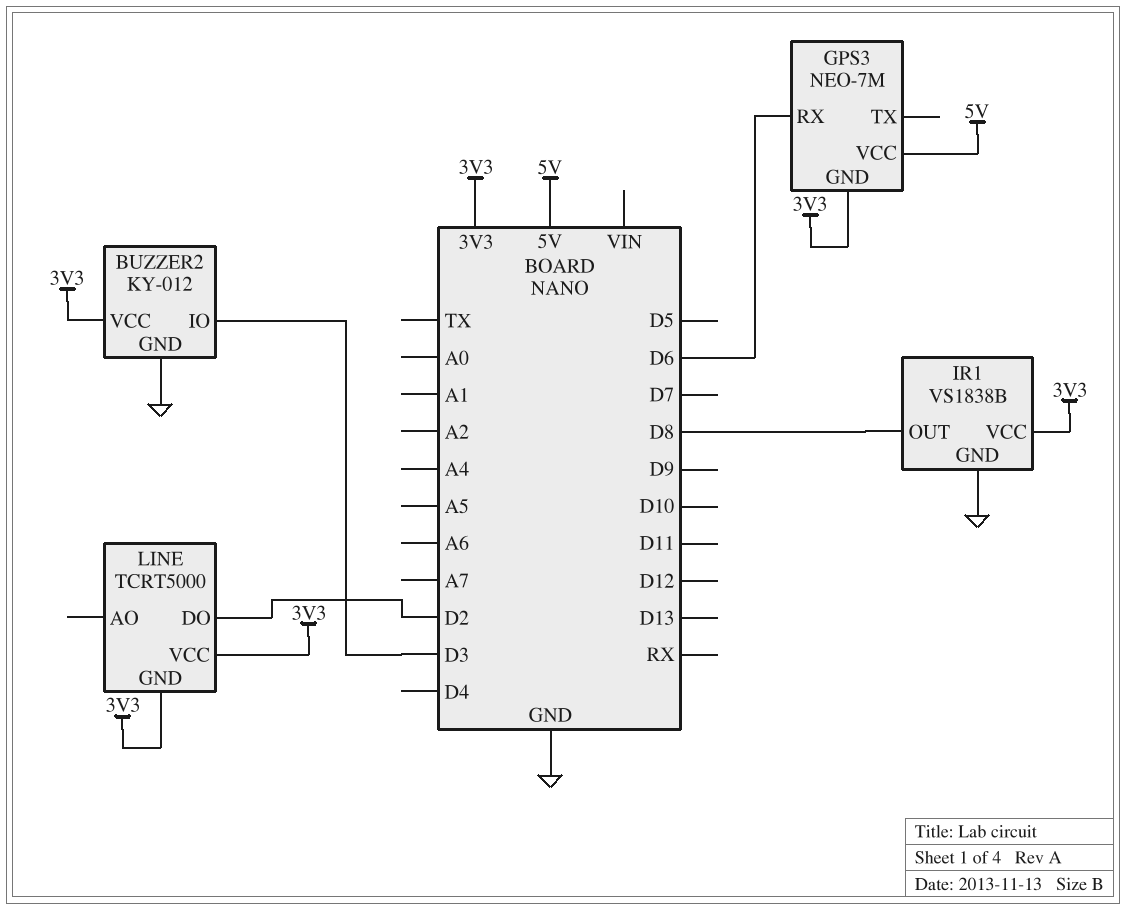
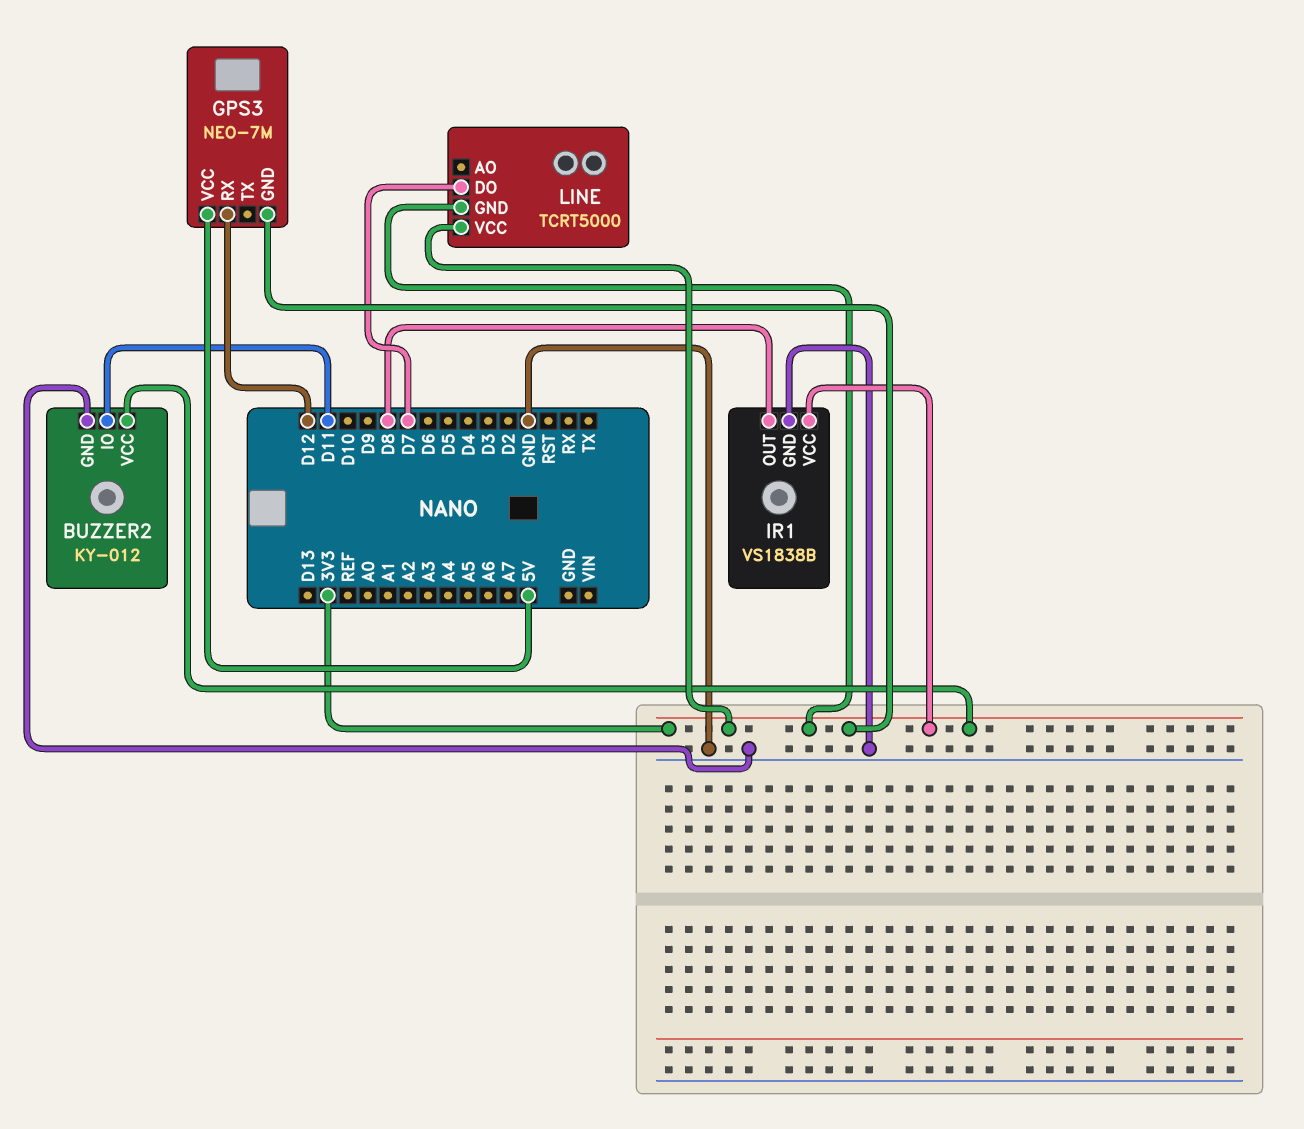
BUZZER2 pin IO: D3 -> D11
GPS3 pin RX: D6 -> D12
LINE pin DO: D2 -> D7

